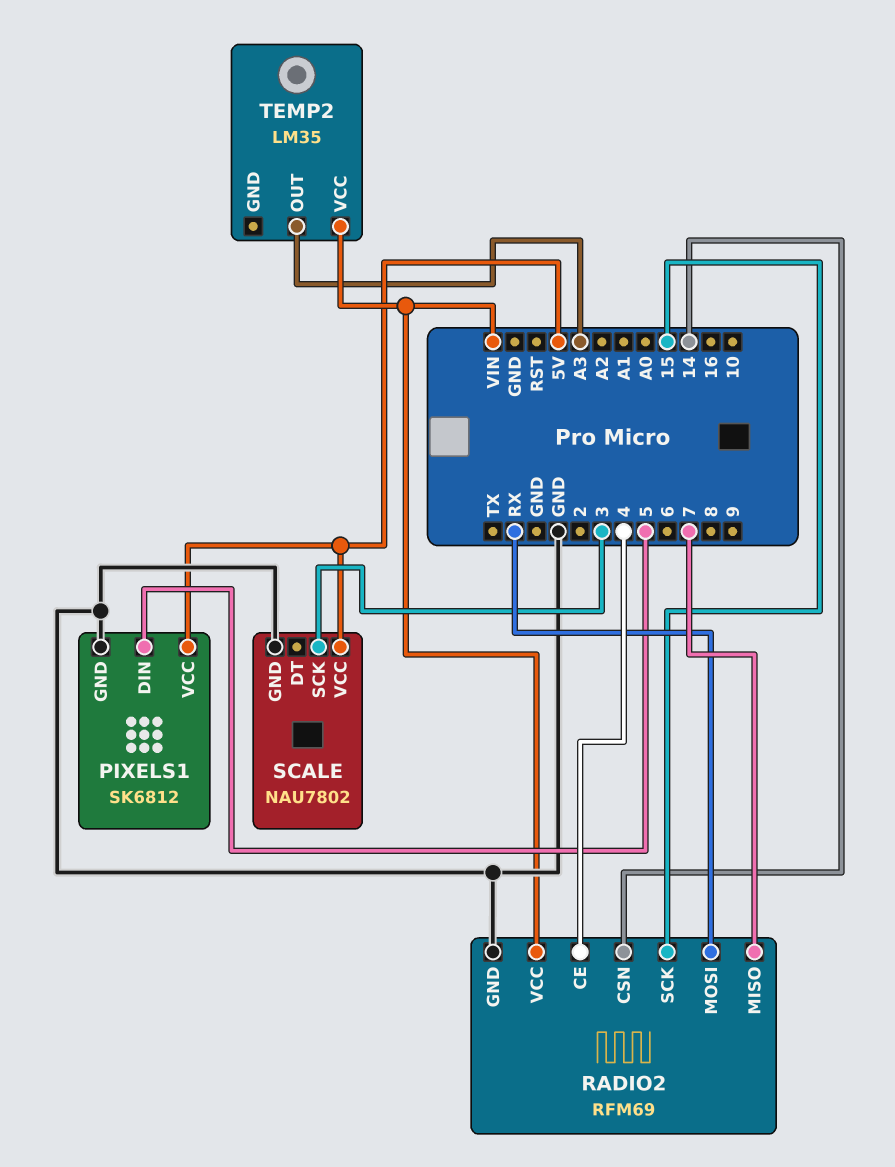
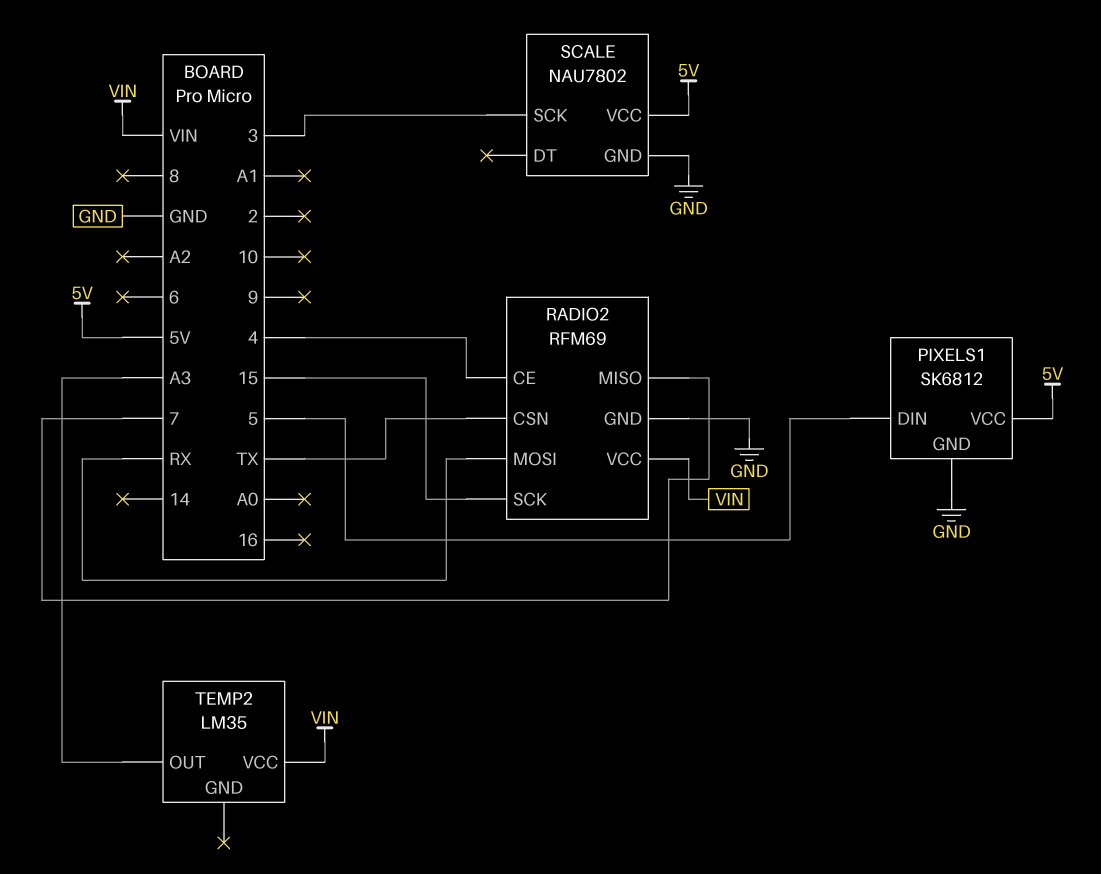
RADIO2 pin CSN: 14 -> TX

